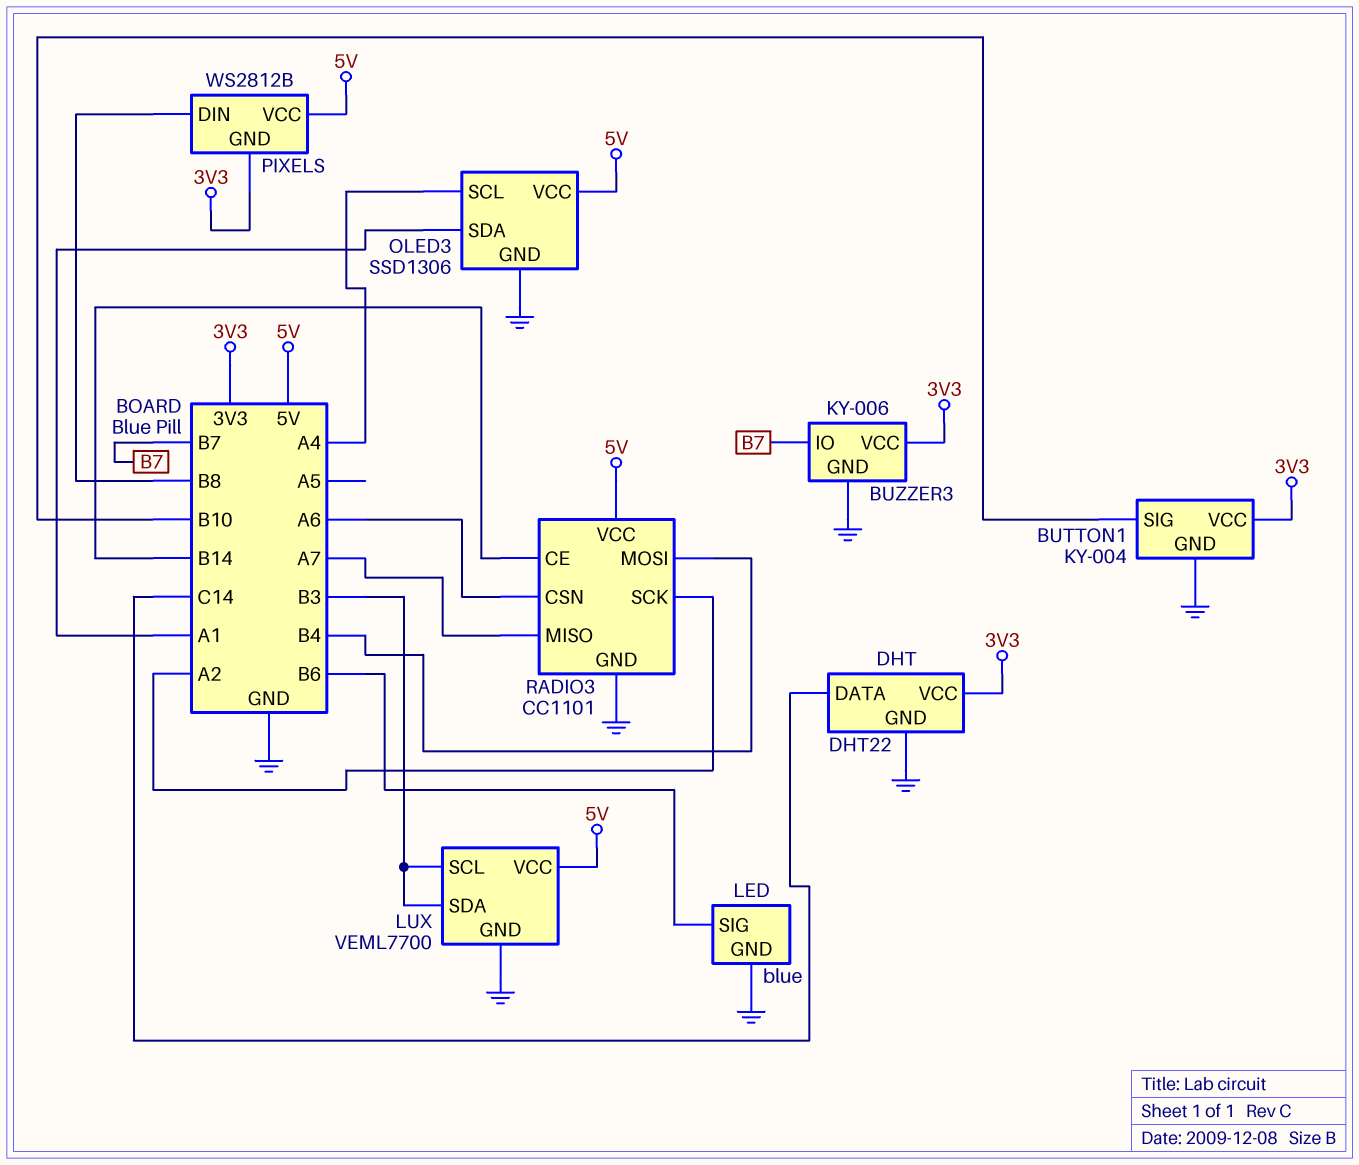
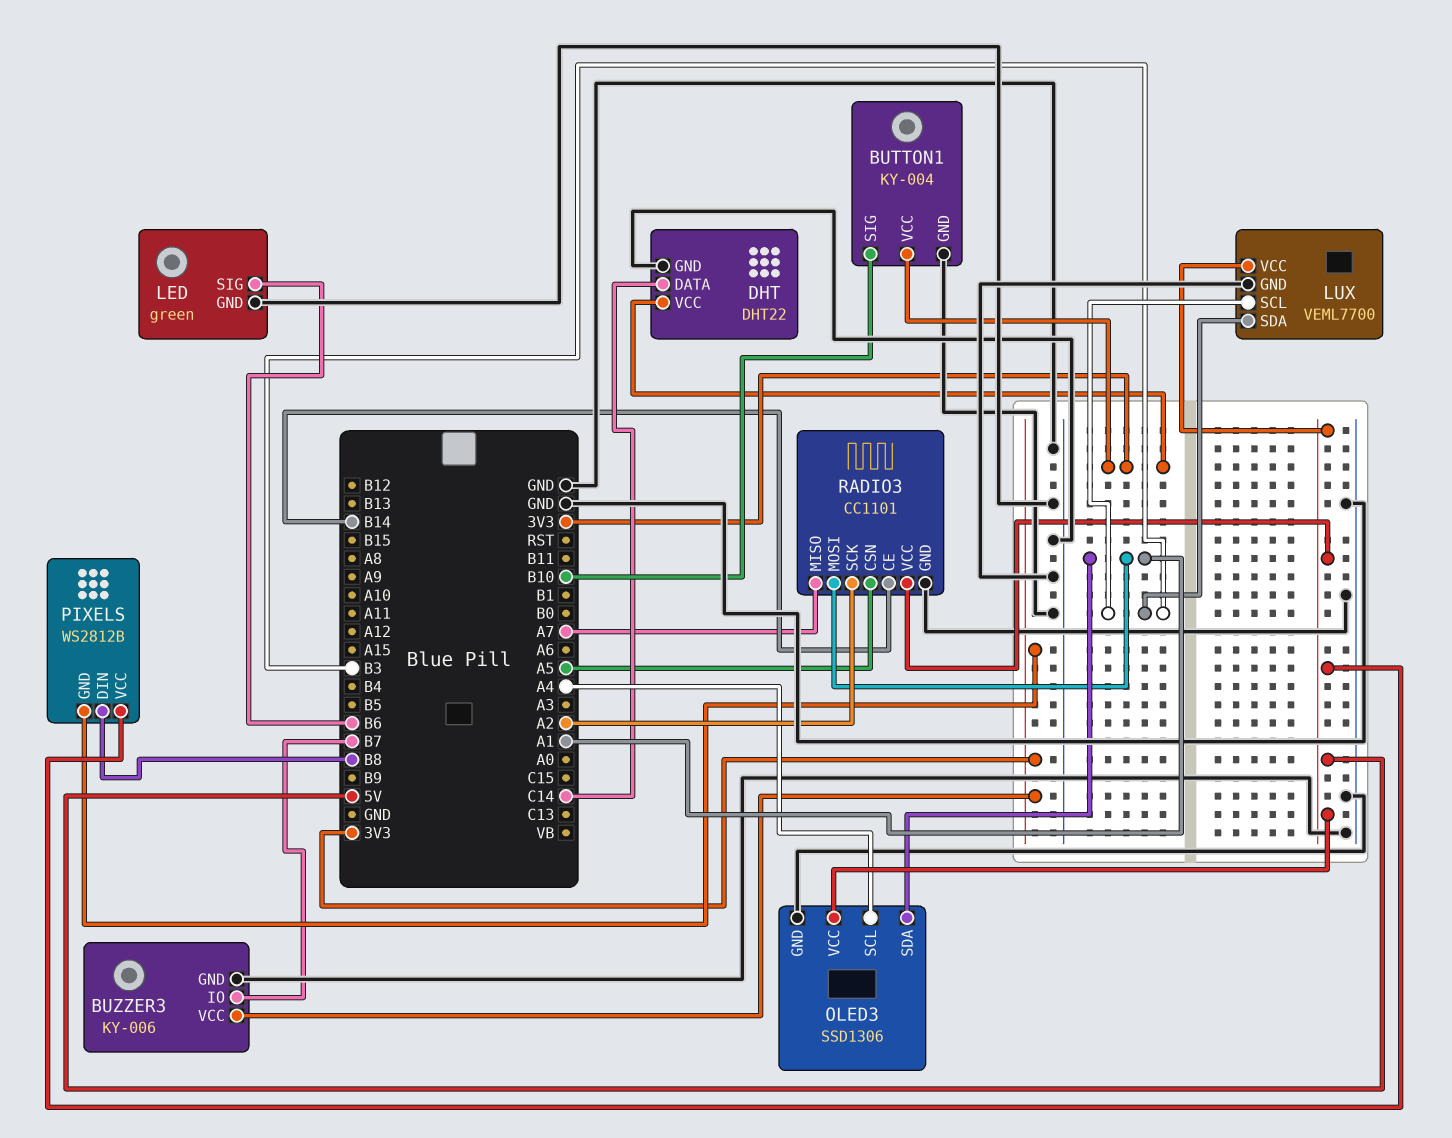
LED: blue -> green
RADIO3 pin CSN: A6 -> A5
RADIO3 pin MOSI: B4 -> A1

